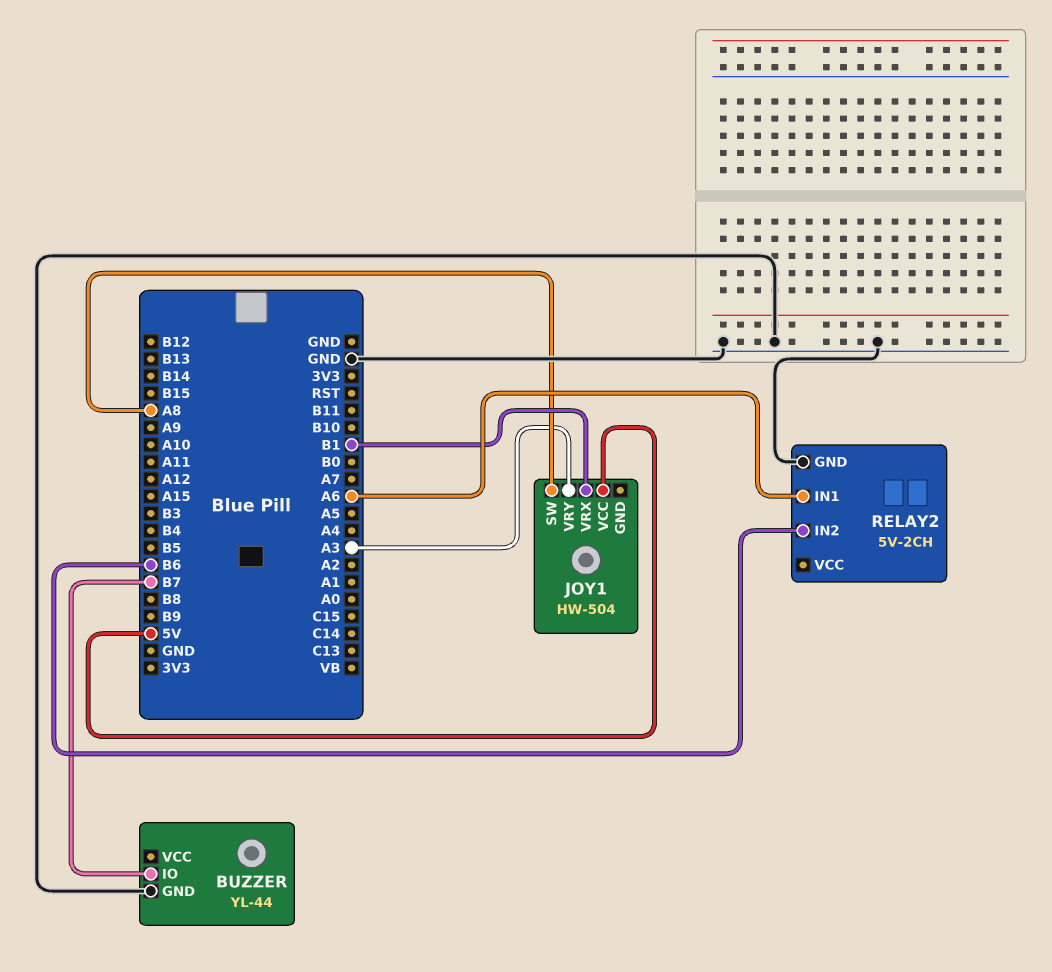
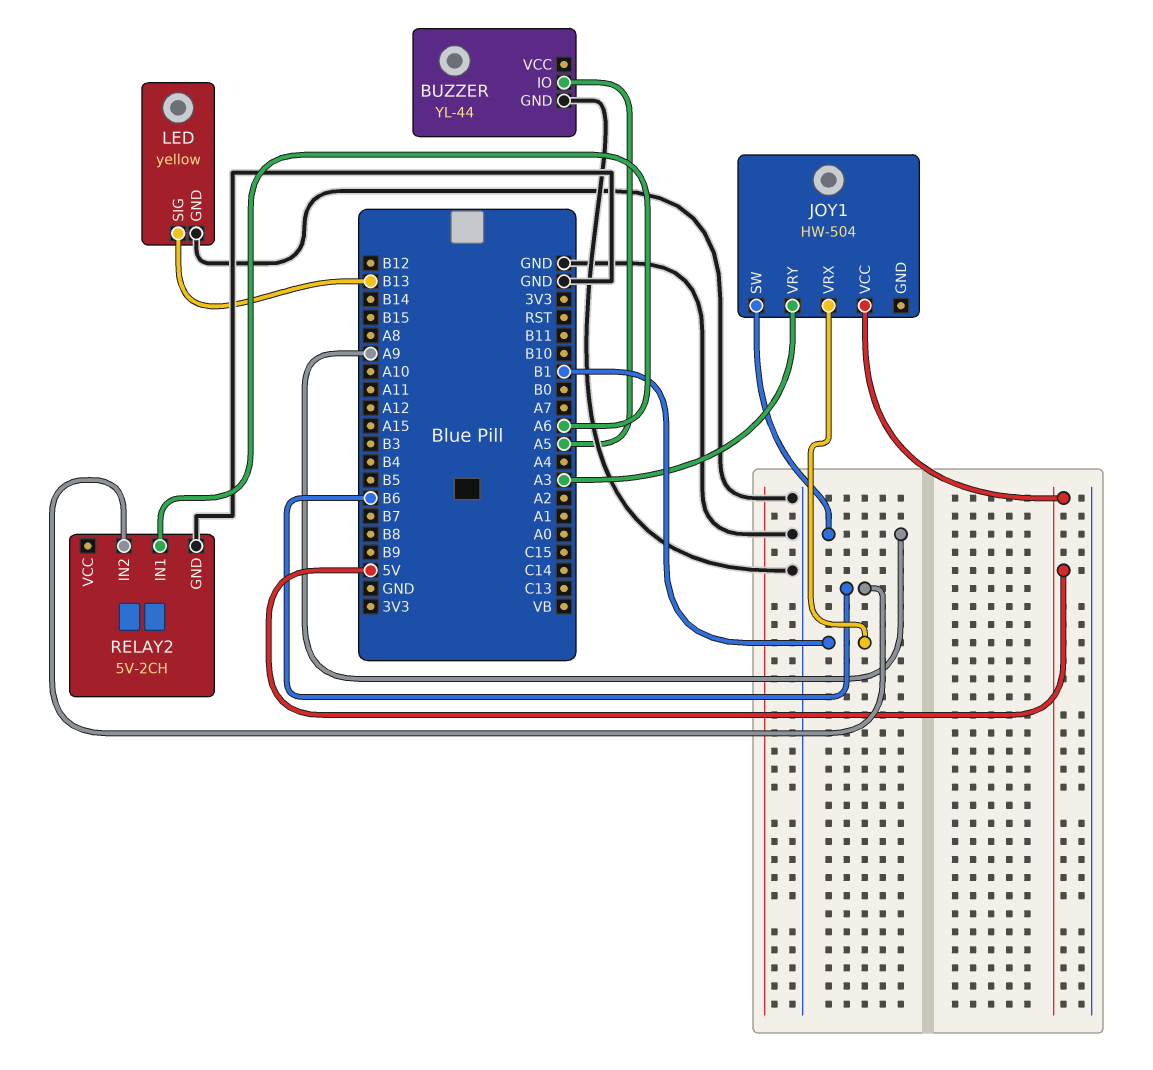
BUZZER pin IO: B7 -> A5
JOY1 pin SW: A8 -> A9
LED: none -> yellow
LED pin GND: none -> GND
LED pin SIG: none -> B13

